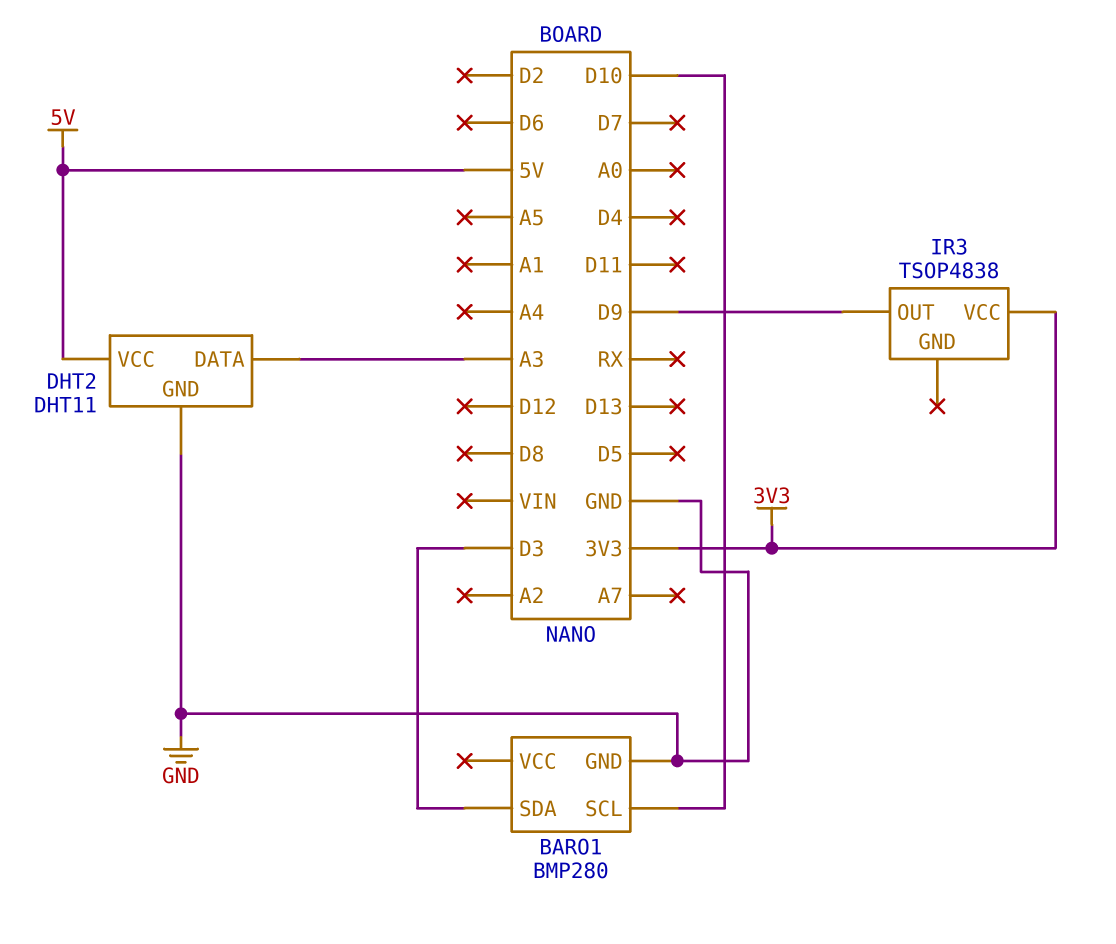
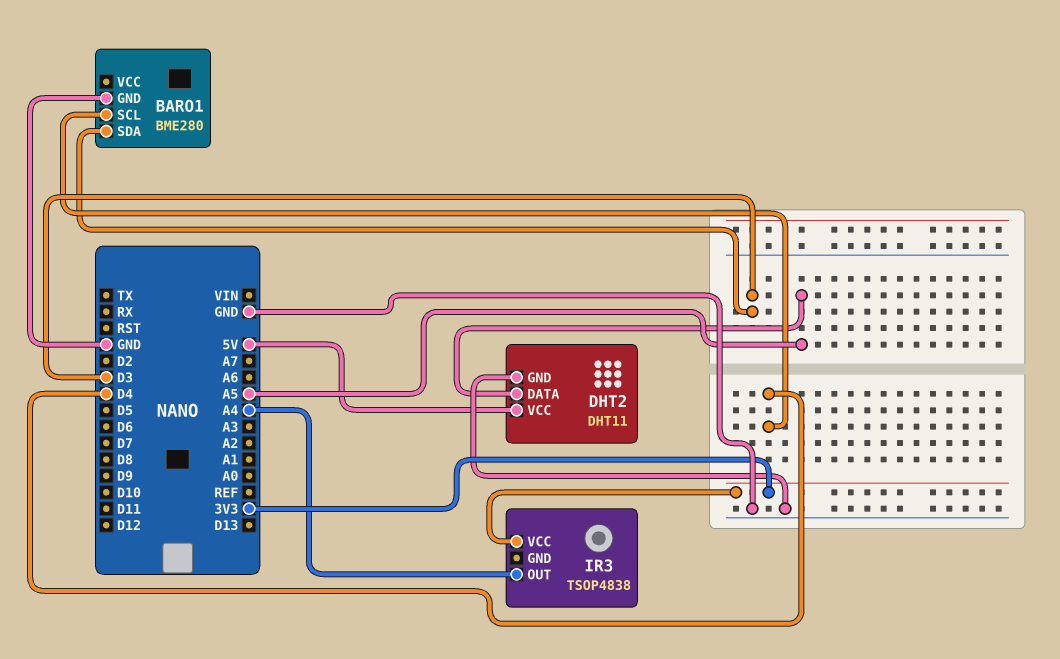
BARO1: BMP280 -> BME280
BARO1 pin SCL: D10 -> D4
DHT2 pin DATA: A3 -> A5
IR3 pin OUT: D9 -> A4

